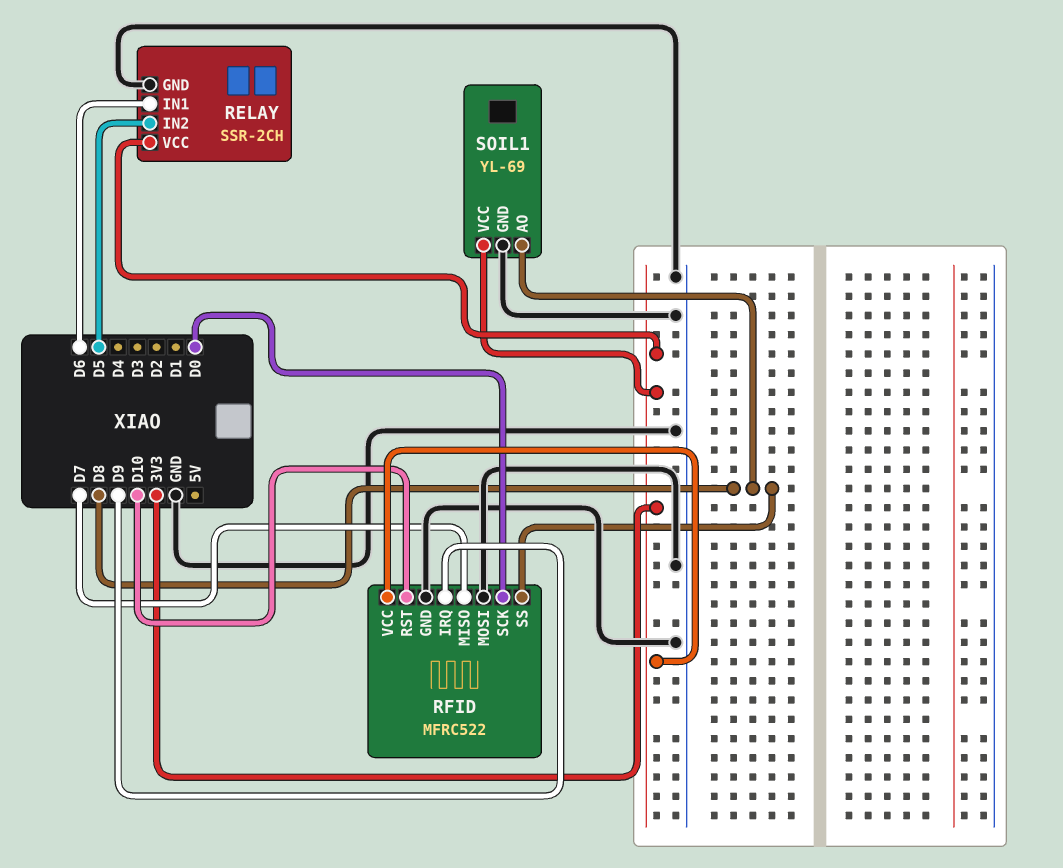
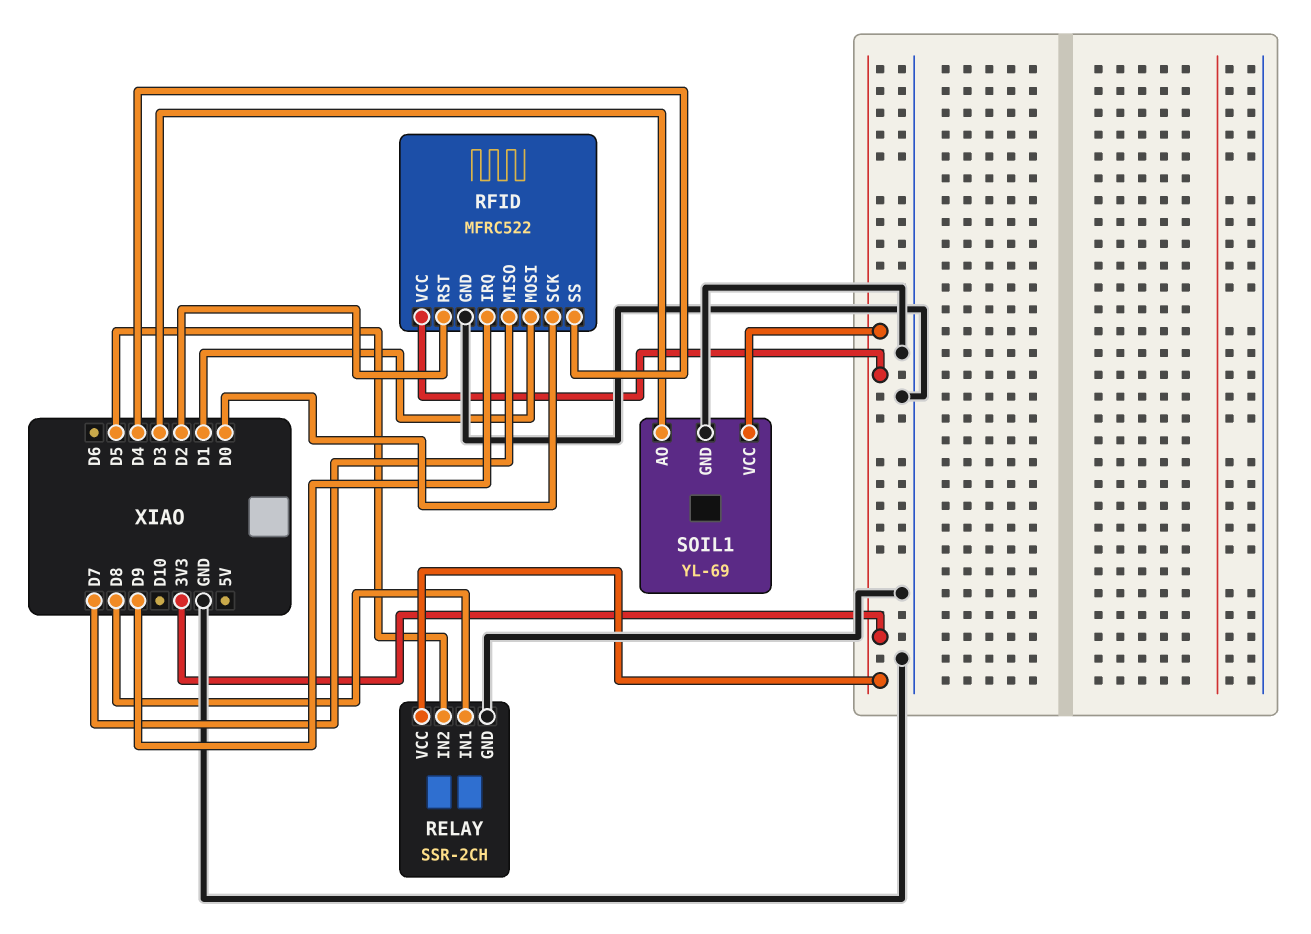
RELAY pin IN1: D6 -> D8
RFID pin MOSI: GND -> D1
RFID pin RST: D10 -> D2
RFID pin SS: D8 -> D4
SOIL1 pin AO: D8 -> D3

